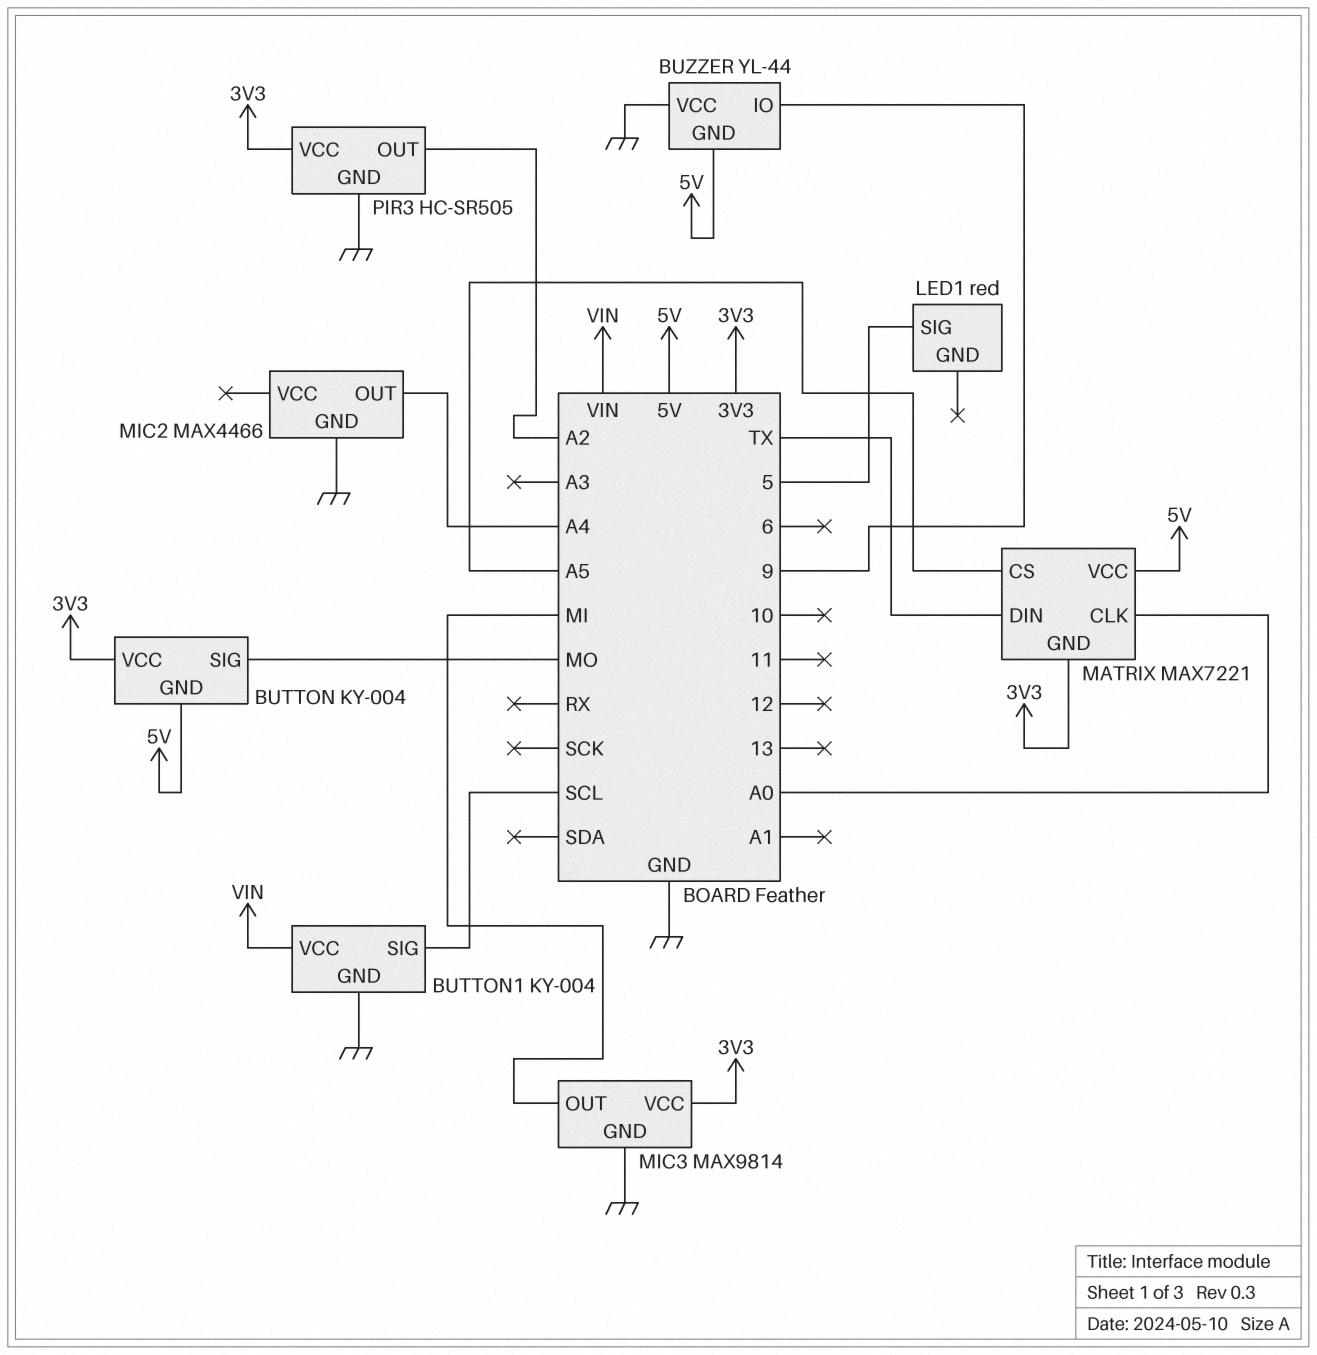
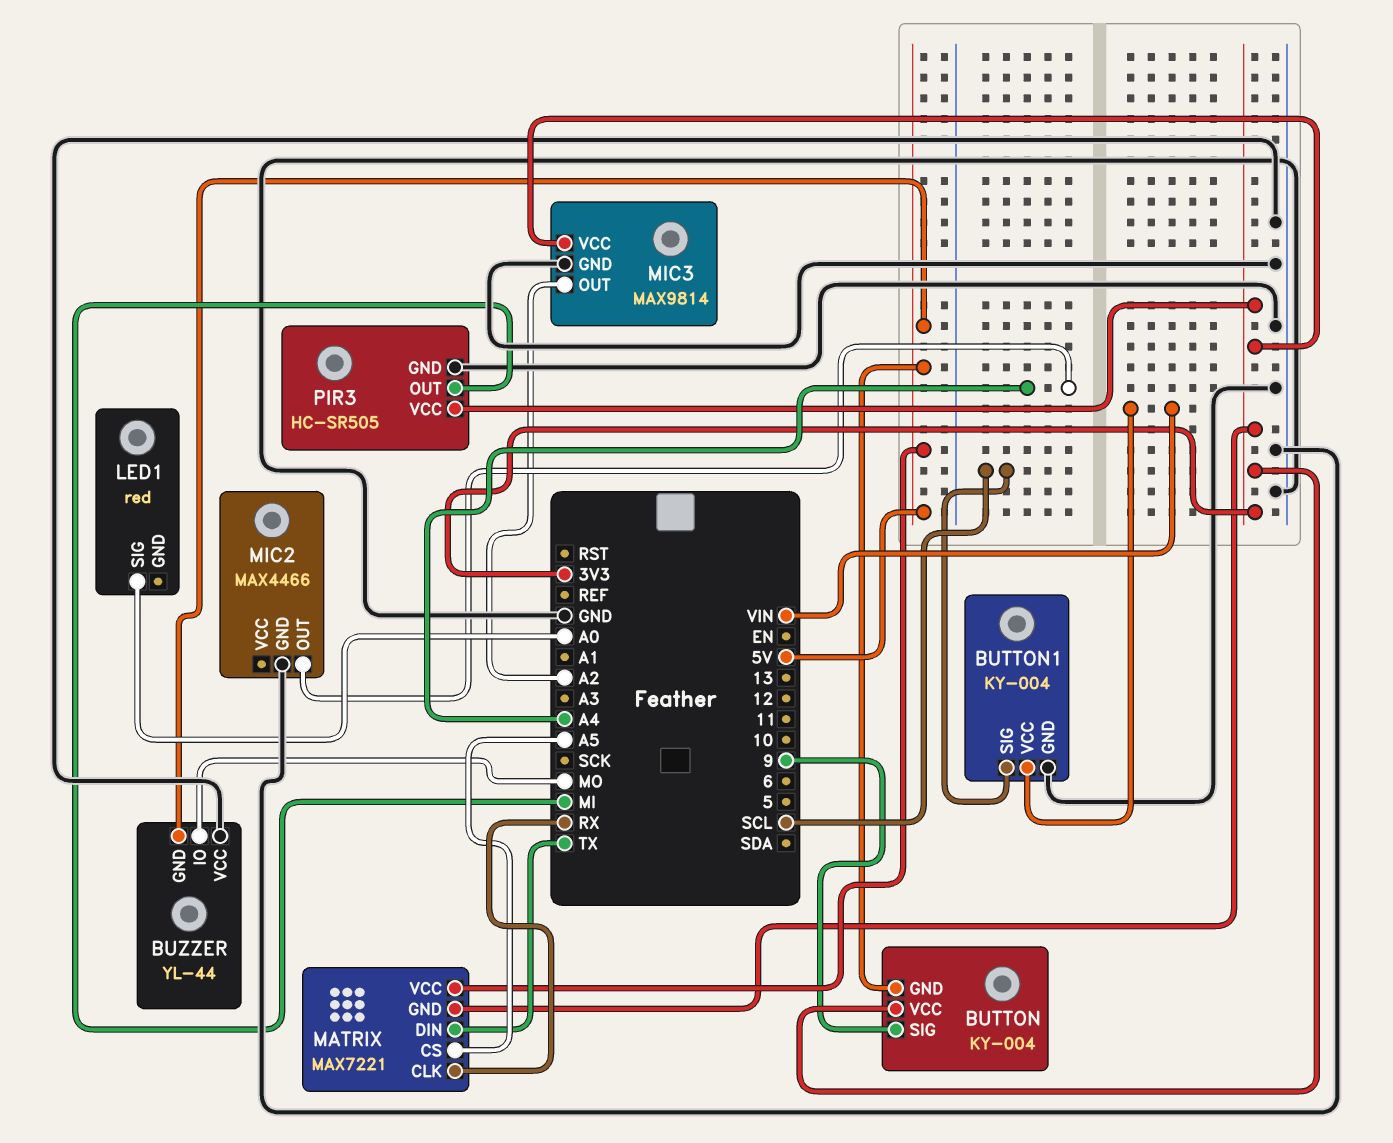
BUTTON pin SIG: MO -> 9
BUZZER pin IO: 9 -> MO
LED1 pin SIG: 5 -> A0
MATRIX pin CLK: A0 -> RX
MIC3 pin OUT: MI -> A2
PIR3 pin OUT: A2 -> MI

